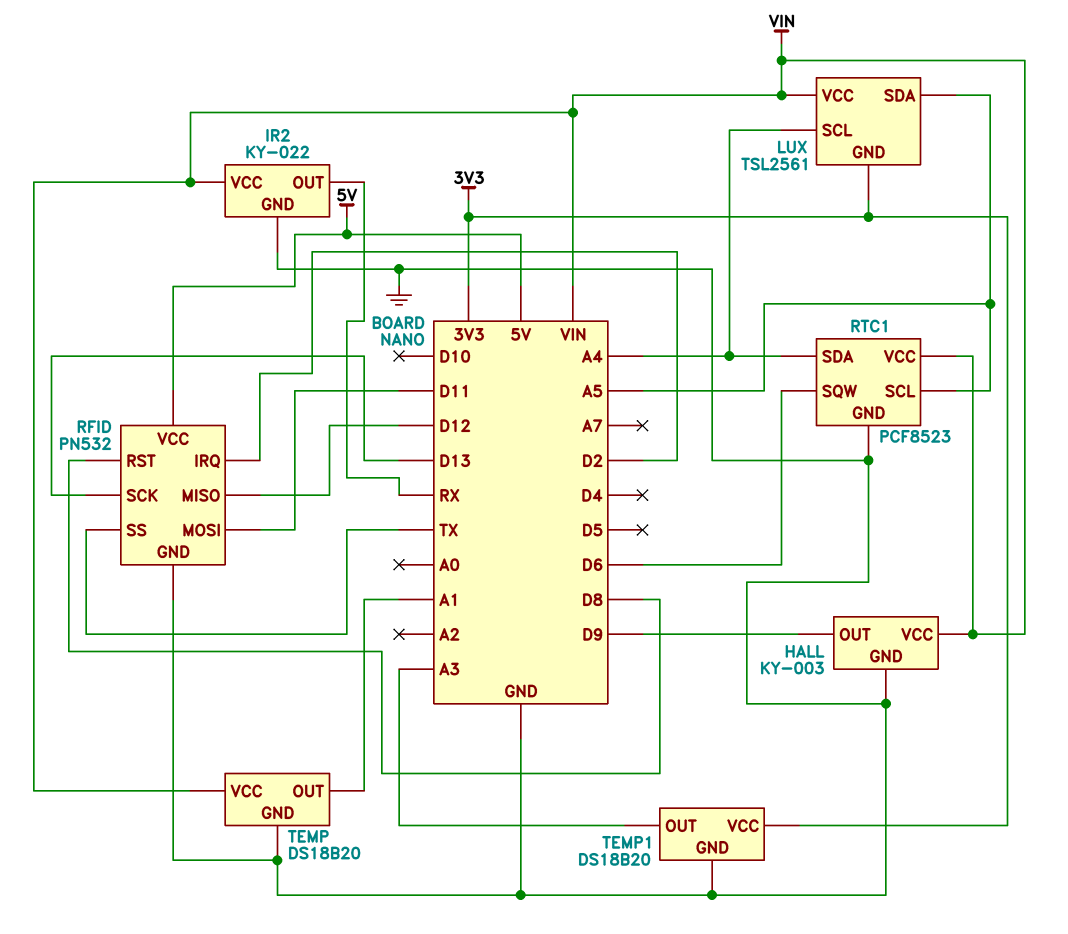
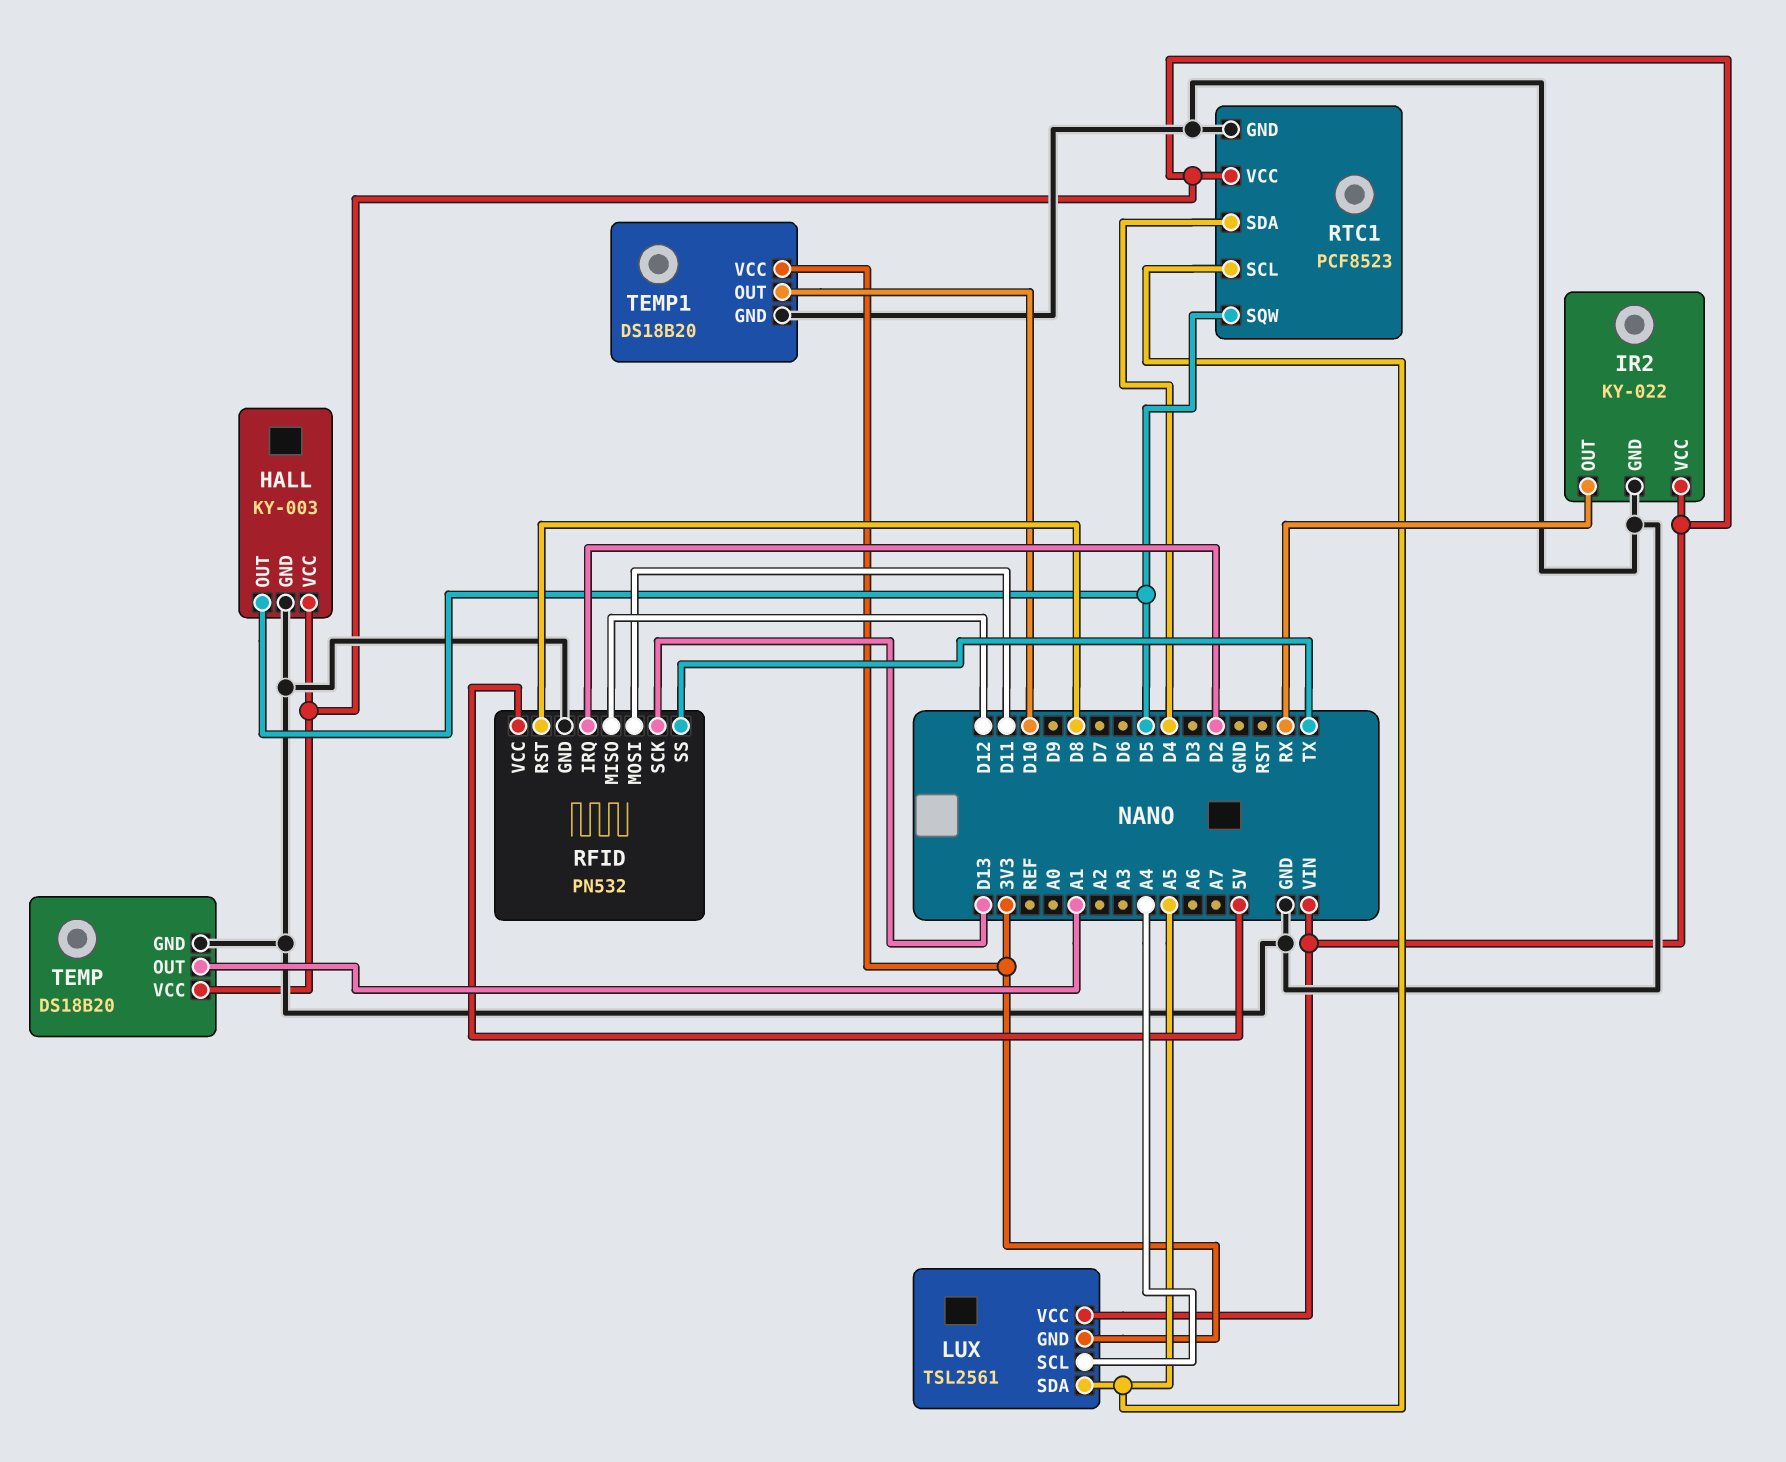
HALL pin OUT: D9 -> D5
RTC1 pin SDA: A4 -> D4
RTC1 pin SQW: D6 -> D5
TEMP1 pin OUT: A3 -> D10

